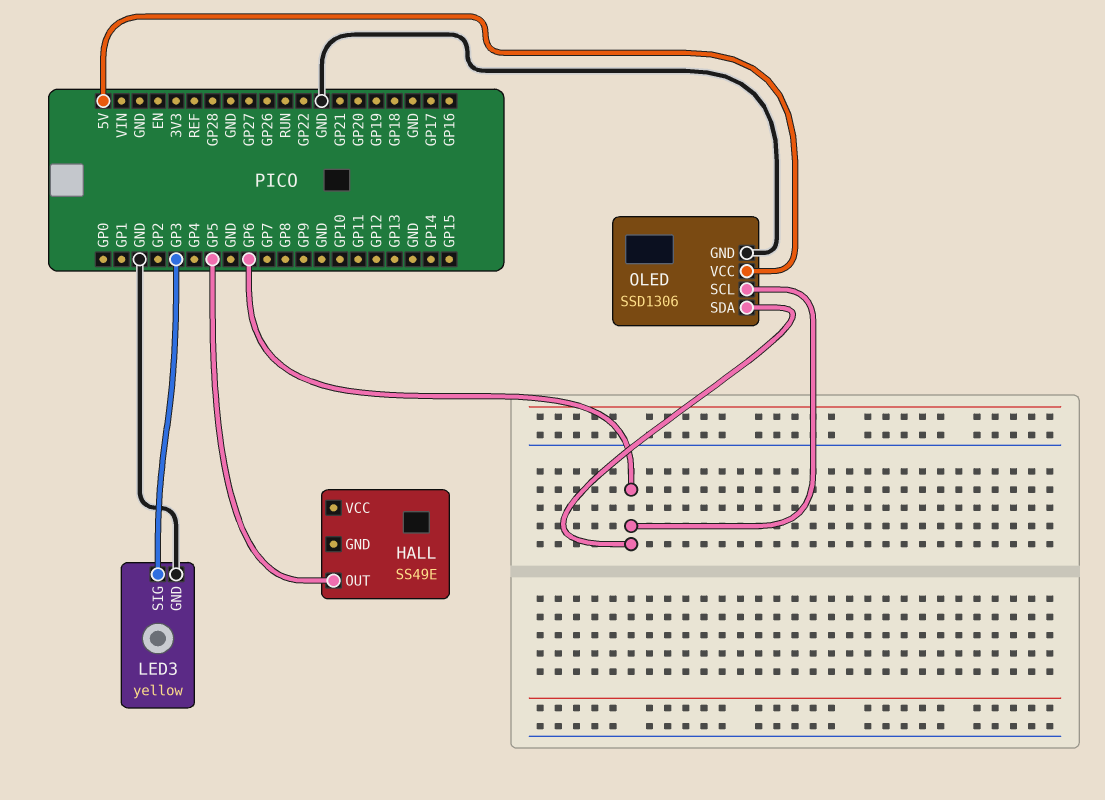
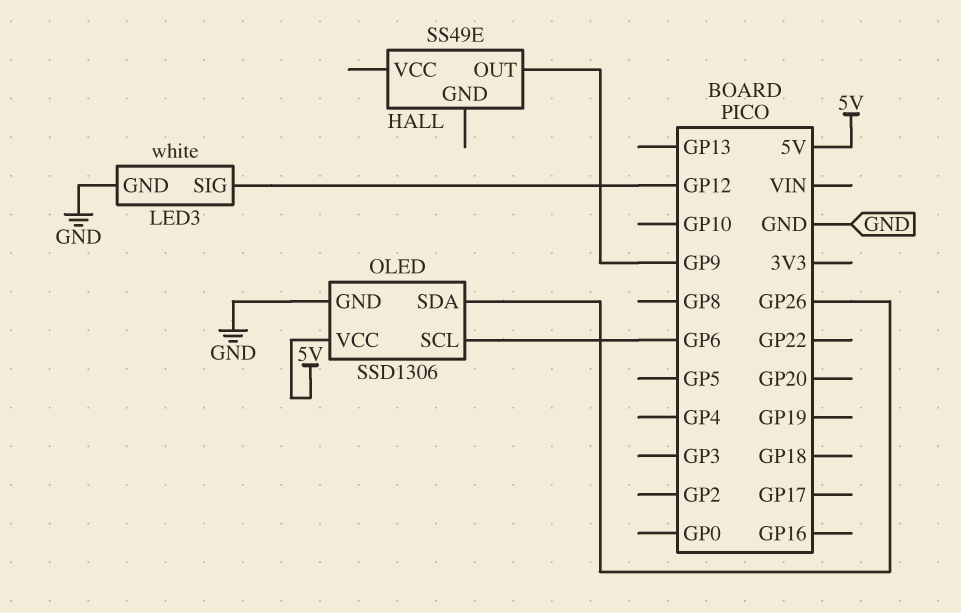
HALL pin OUT: GP5 -> GP9
LED3: yellow -> white
LED3 pin SIG: GP3 -> GP12
OLED pin SDA: GP6 -> GP26

